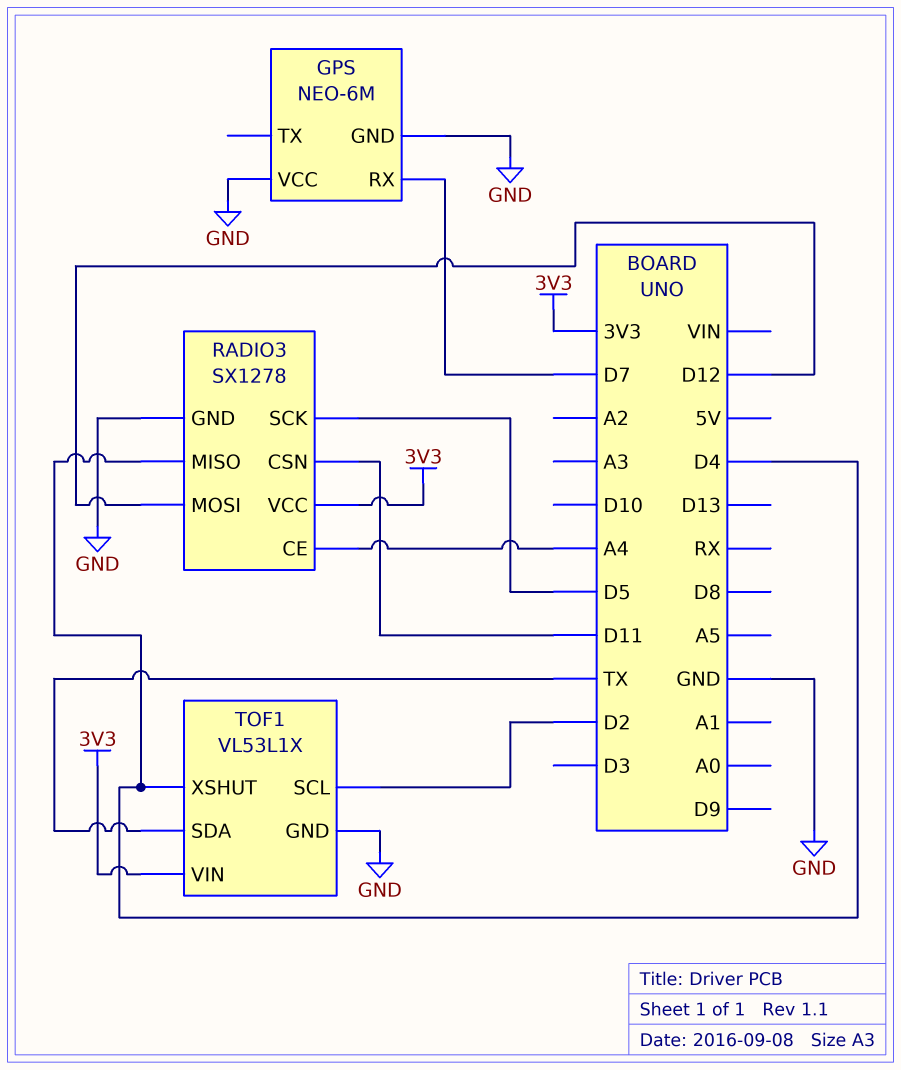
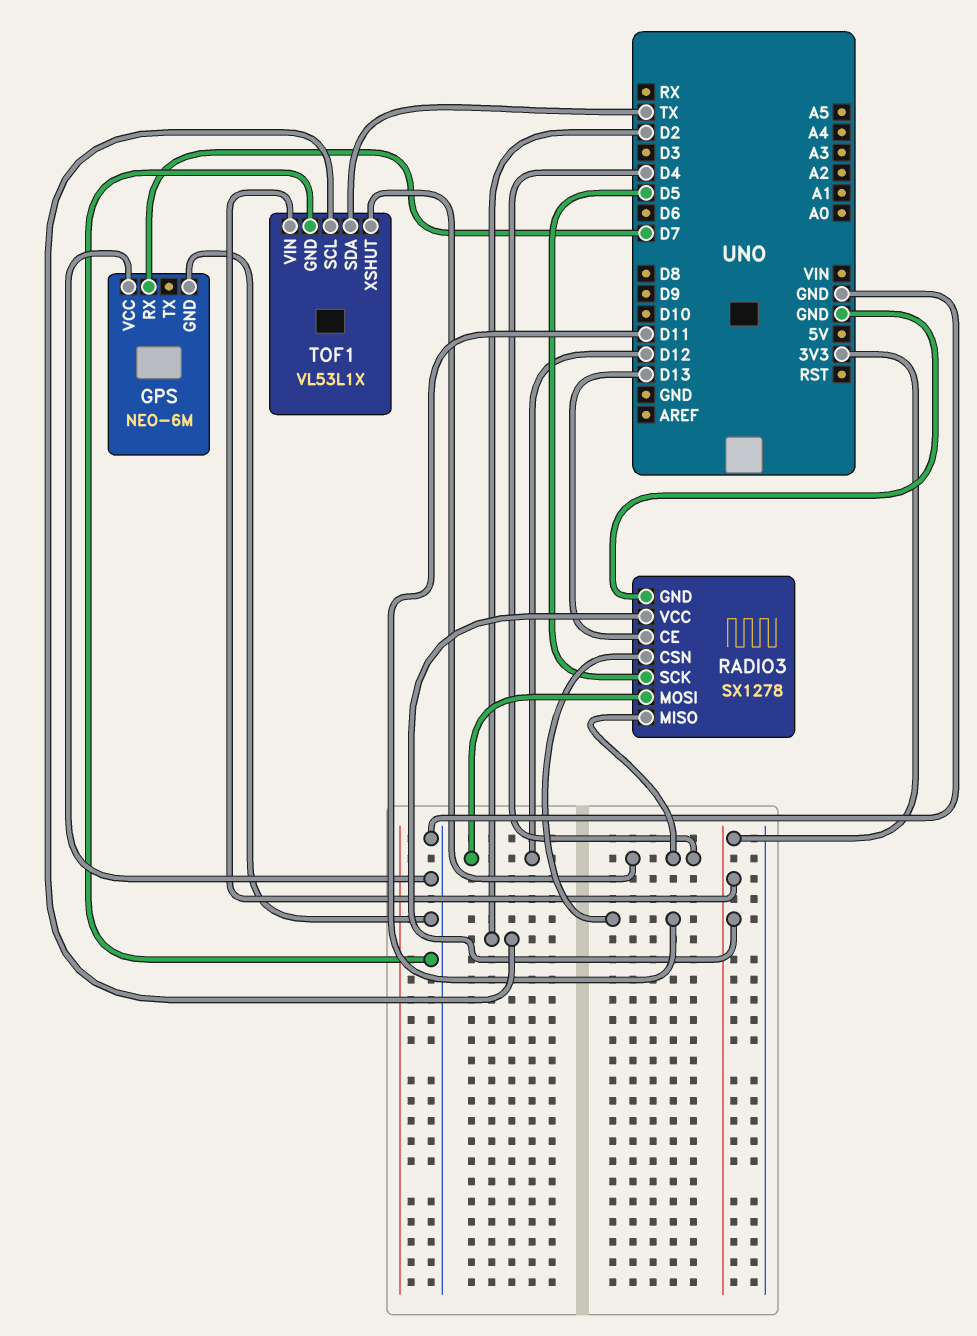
RADIO3 pin CE: A4 -> D13

